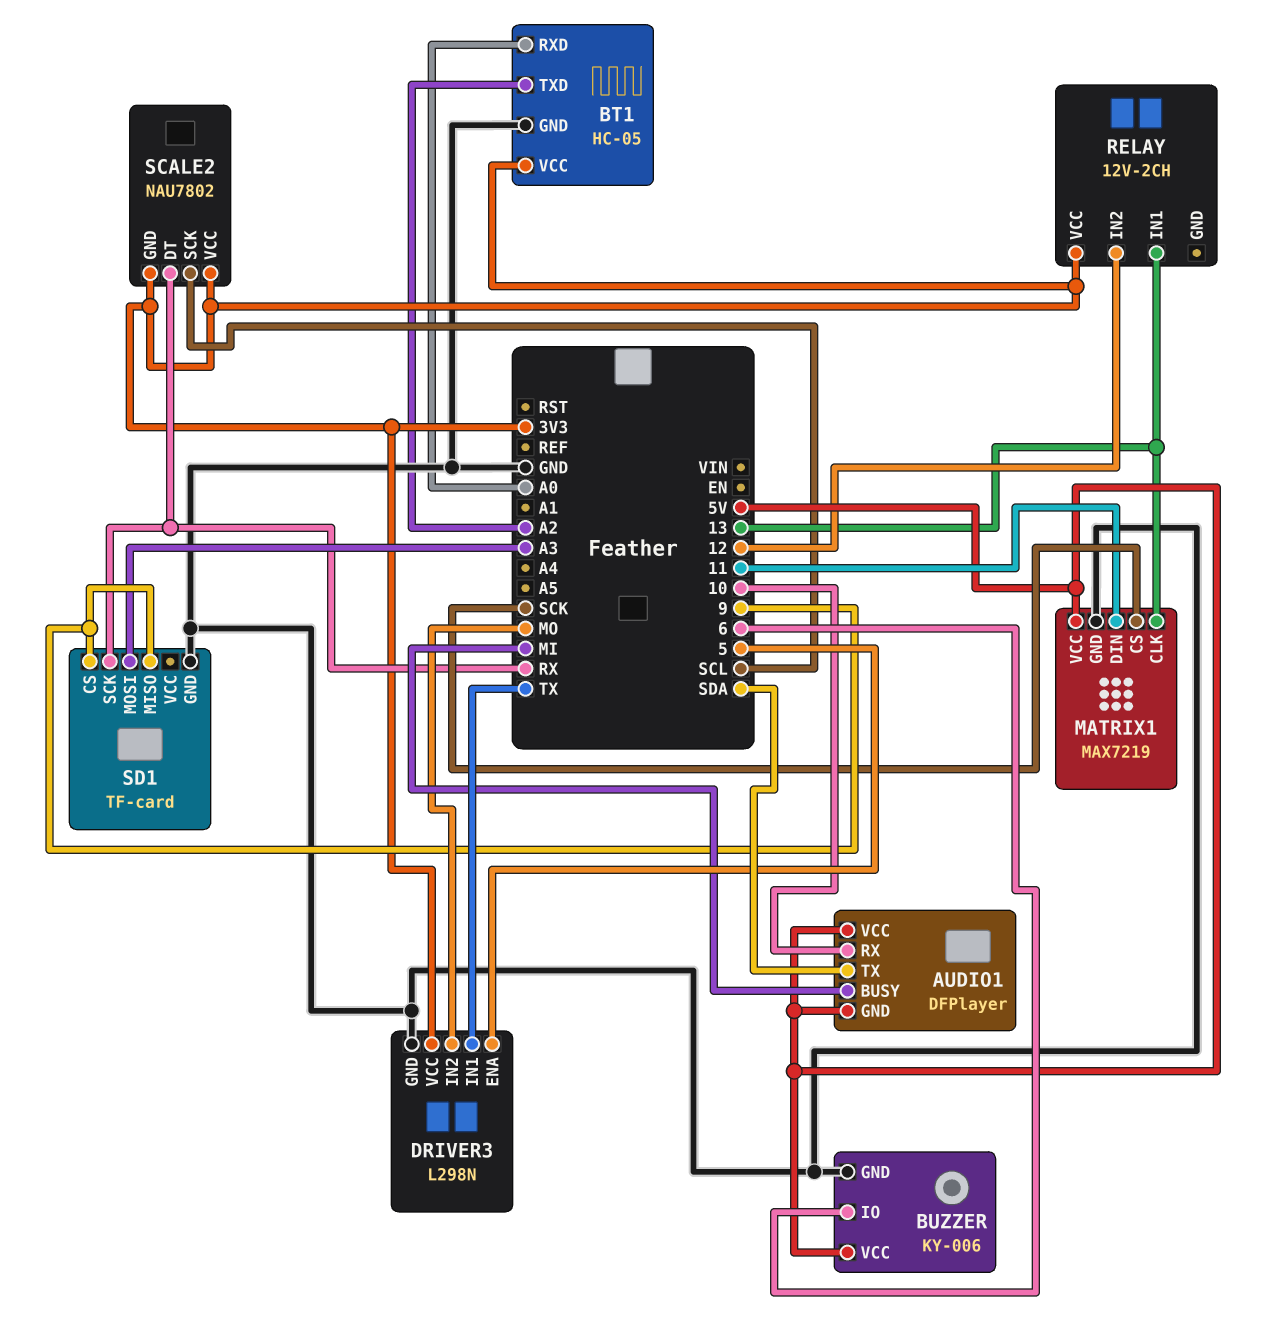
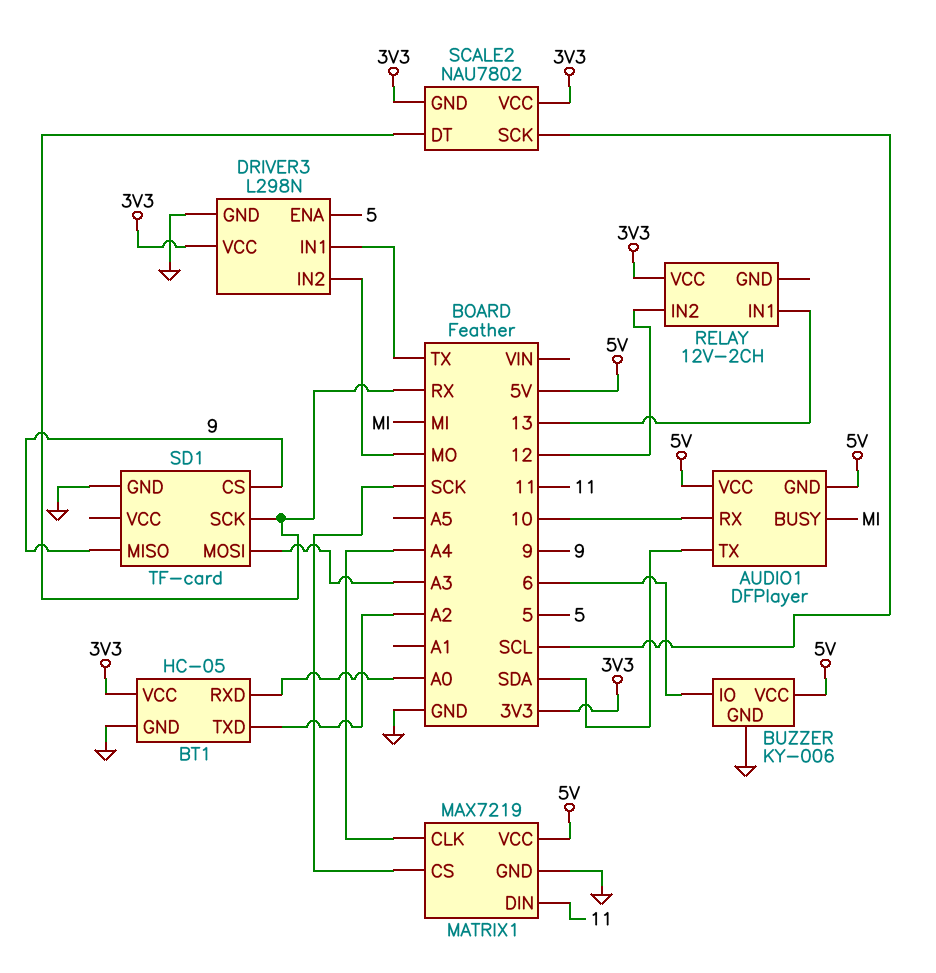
MATRIX1 pin CLK: 13 -> A4

